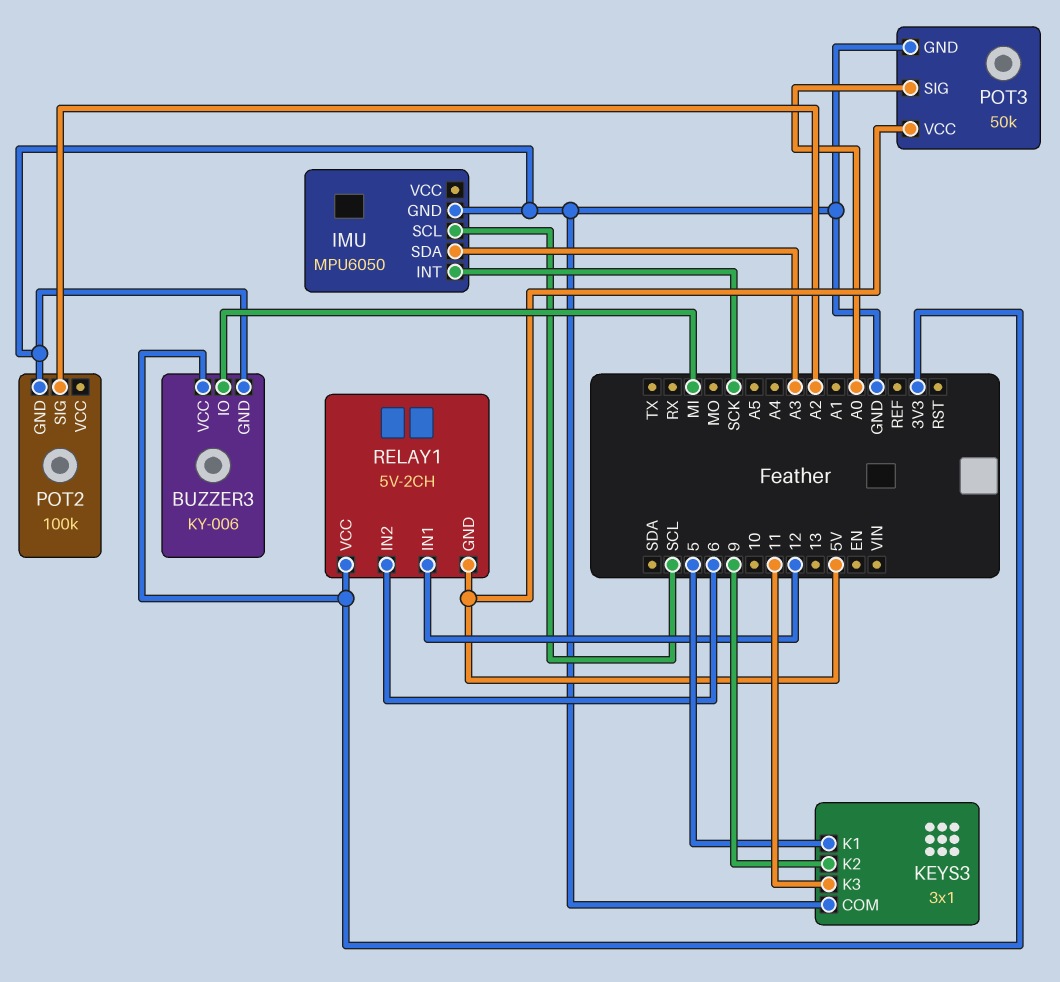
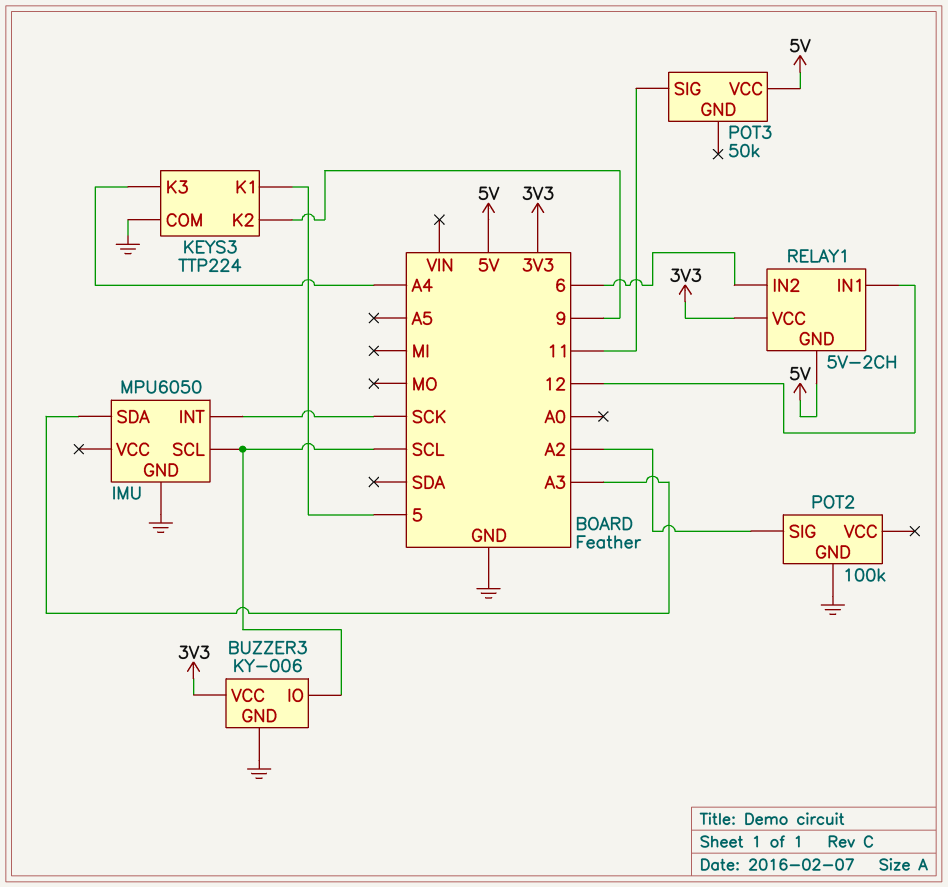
BUZZER3 pin IO: MI -> SCL
KEYS3: 3x1 -> TTP224
KEYS3 pin K3: 11 -> A4
POT3 pin GND: GND -> none
POT3 pin SIG: A0 -> 11

